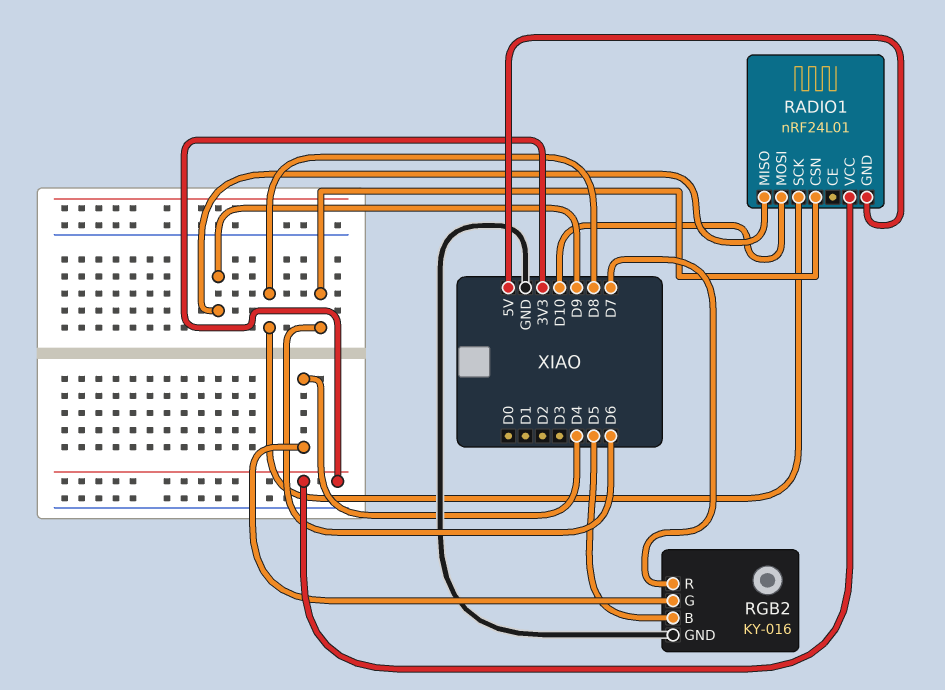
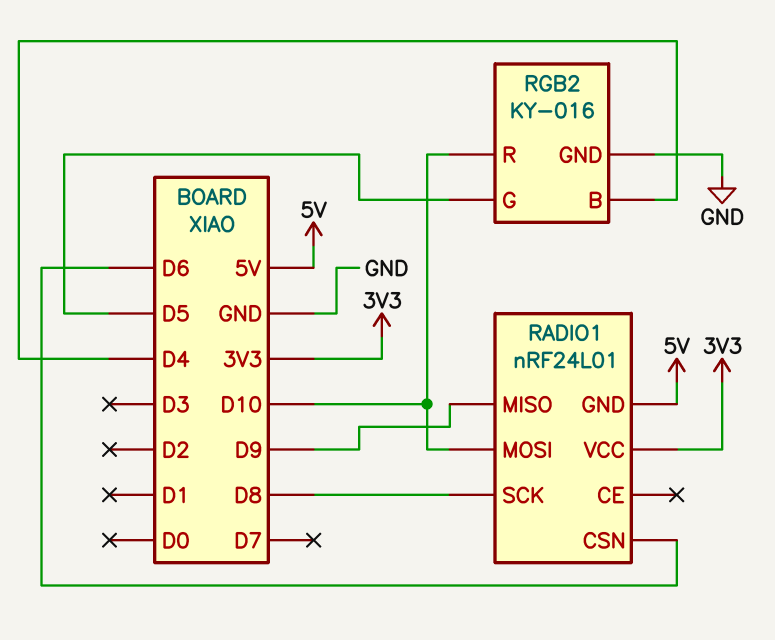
RGB2 pin B: D5 -> D4
RGB2 pin G: D4 -> D5
RGB2 pin R: D7 -> D10

